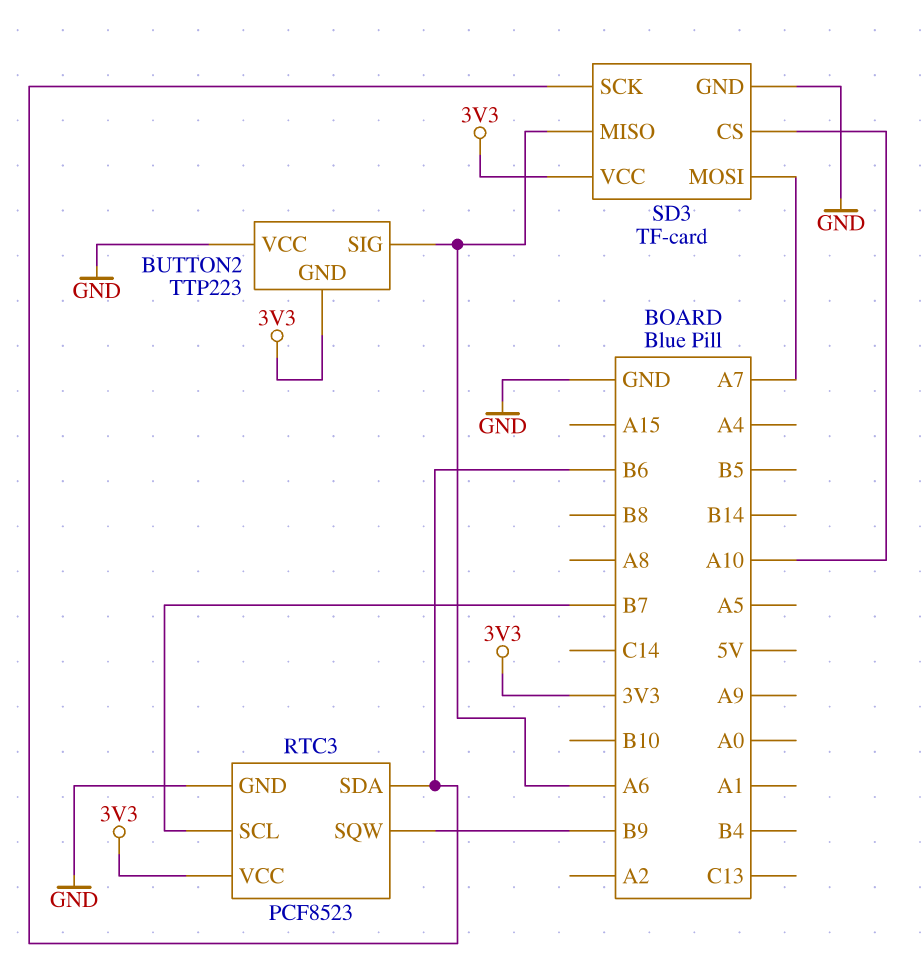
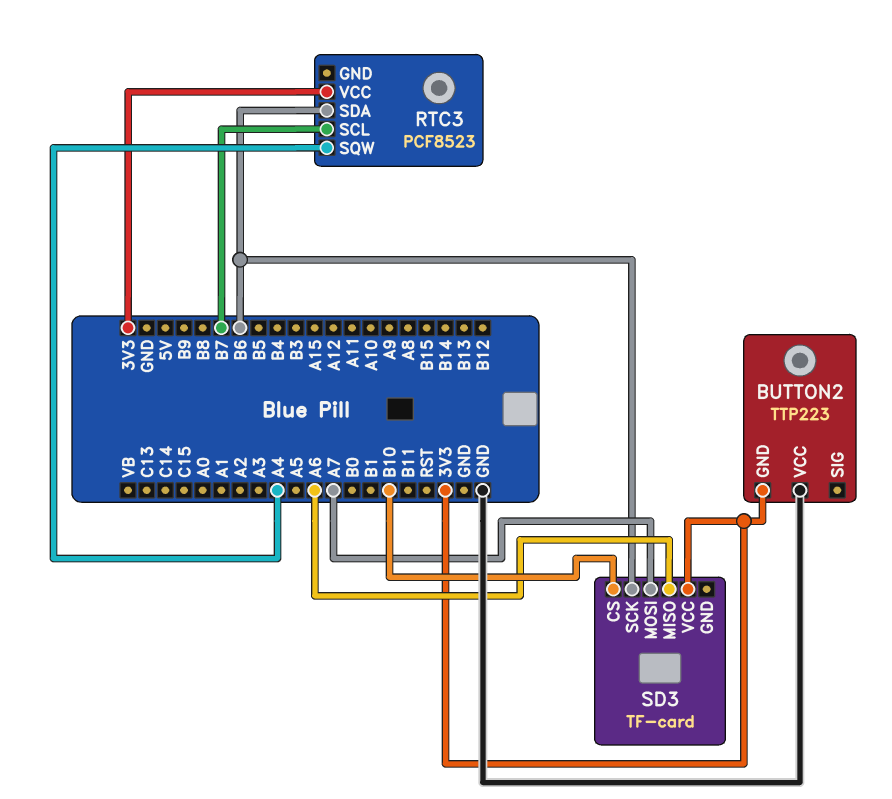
BUTTON2 pin SIG: A6 -> none
RTC3 pin GND: GND -> none
RTC3 pin SQW: B9 -> A4
SD3 pin CS: A10 -> B10
SD3 pin GND: GND -> none

